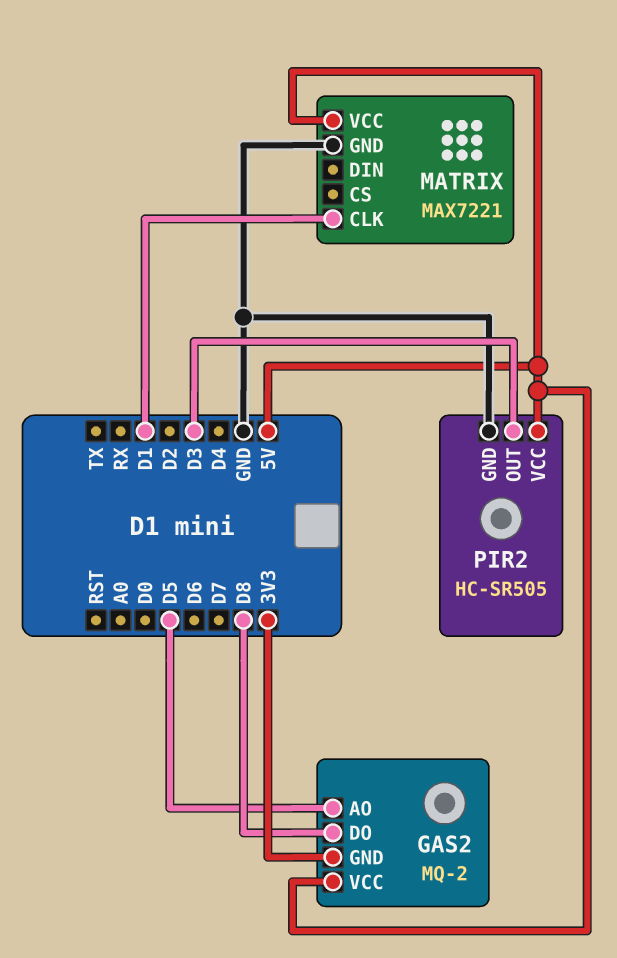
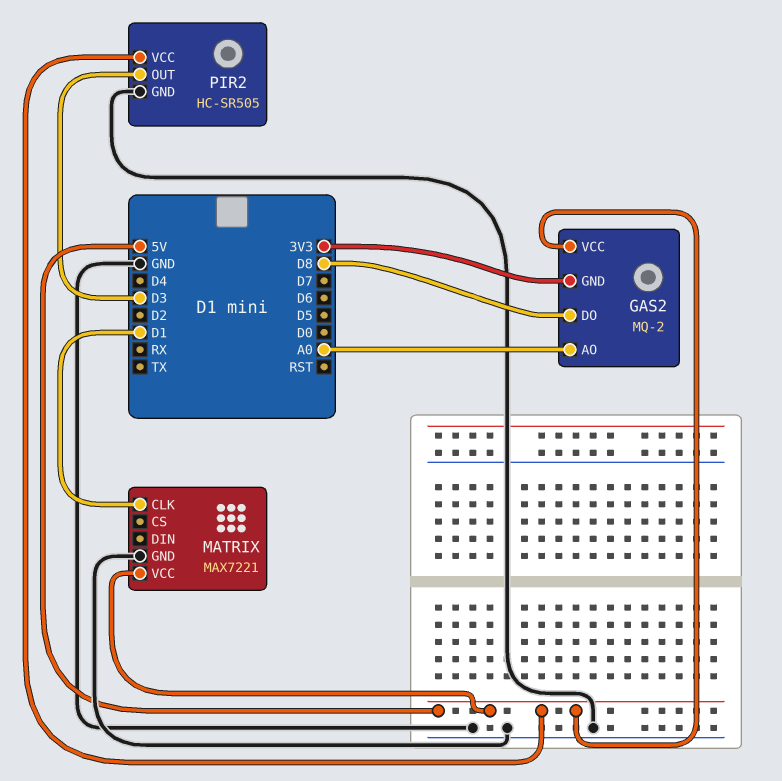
GAS2 pin AO: D5 -> A0

